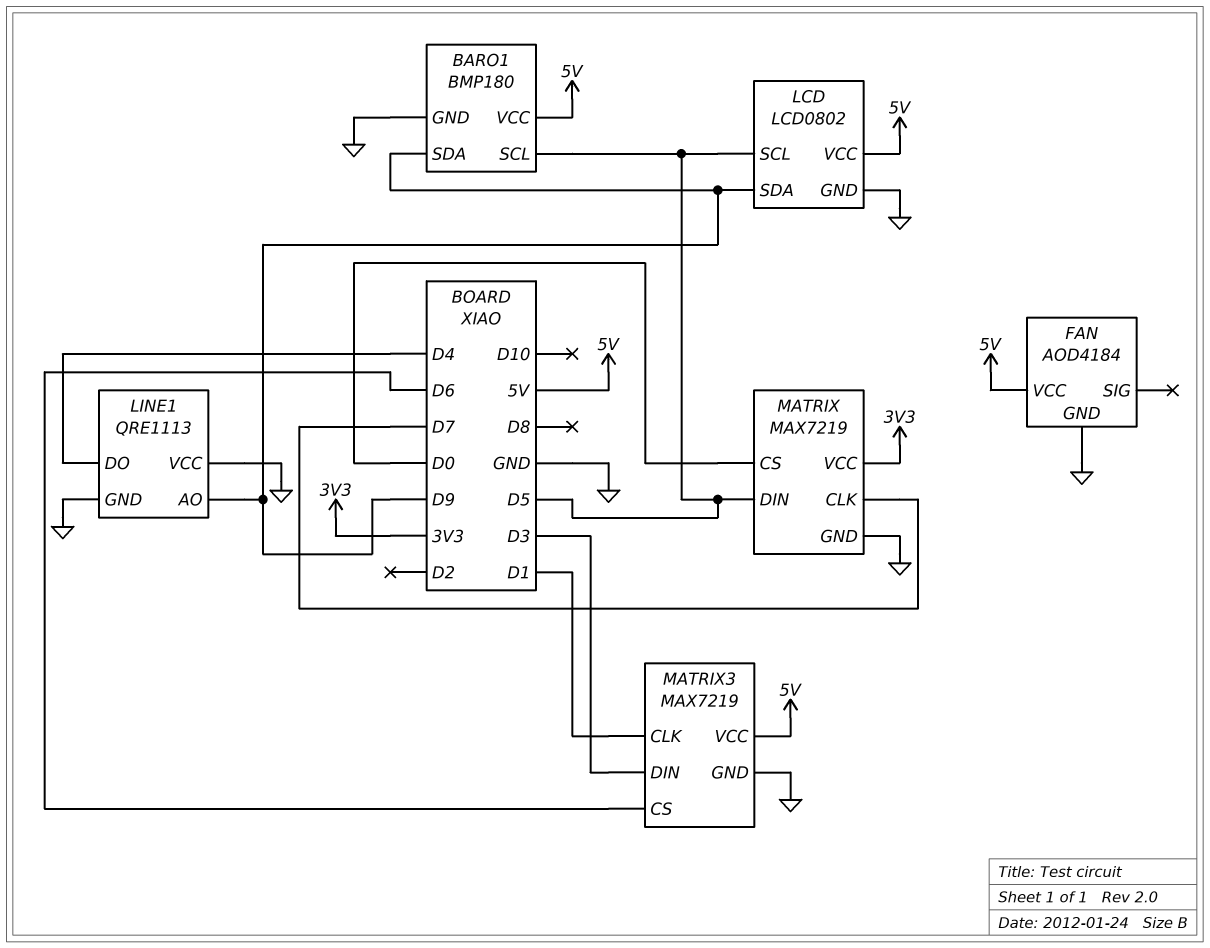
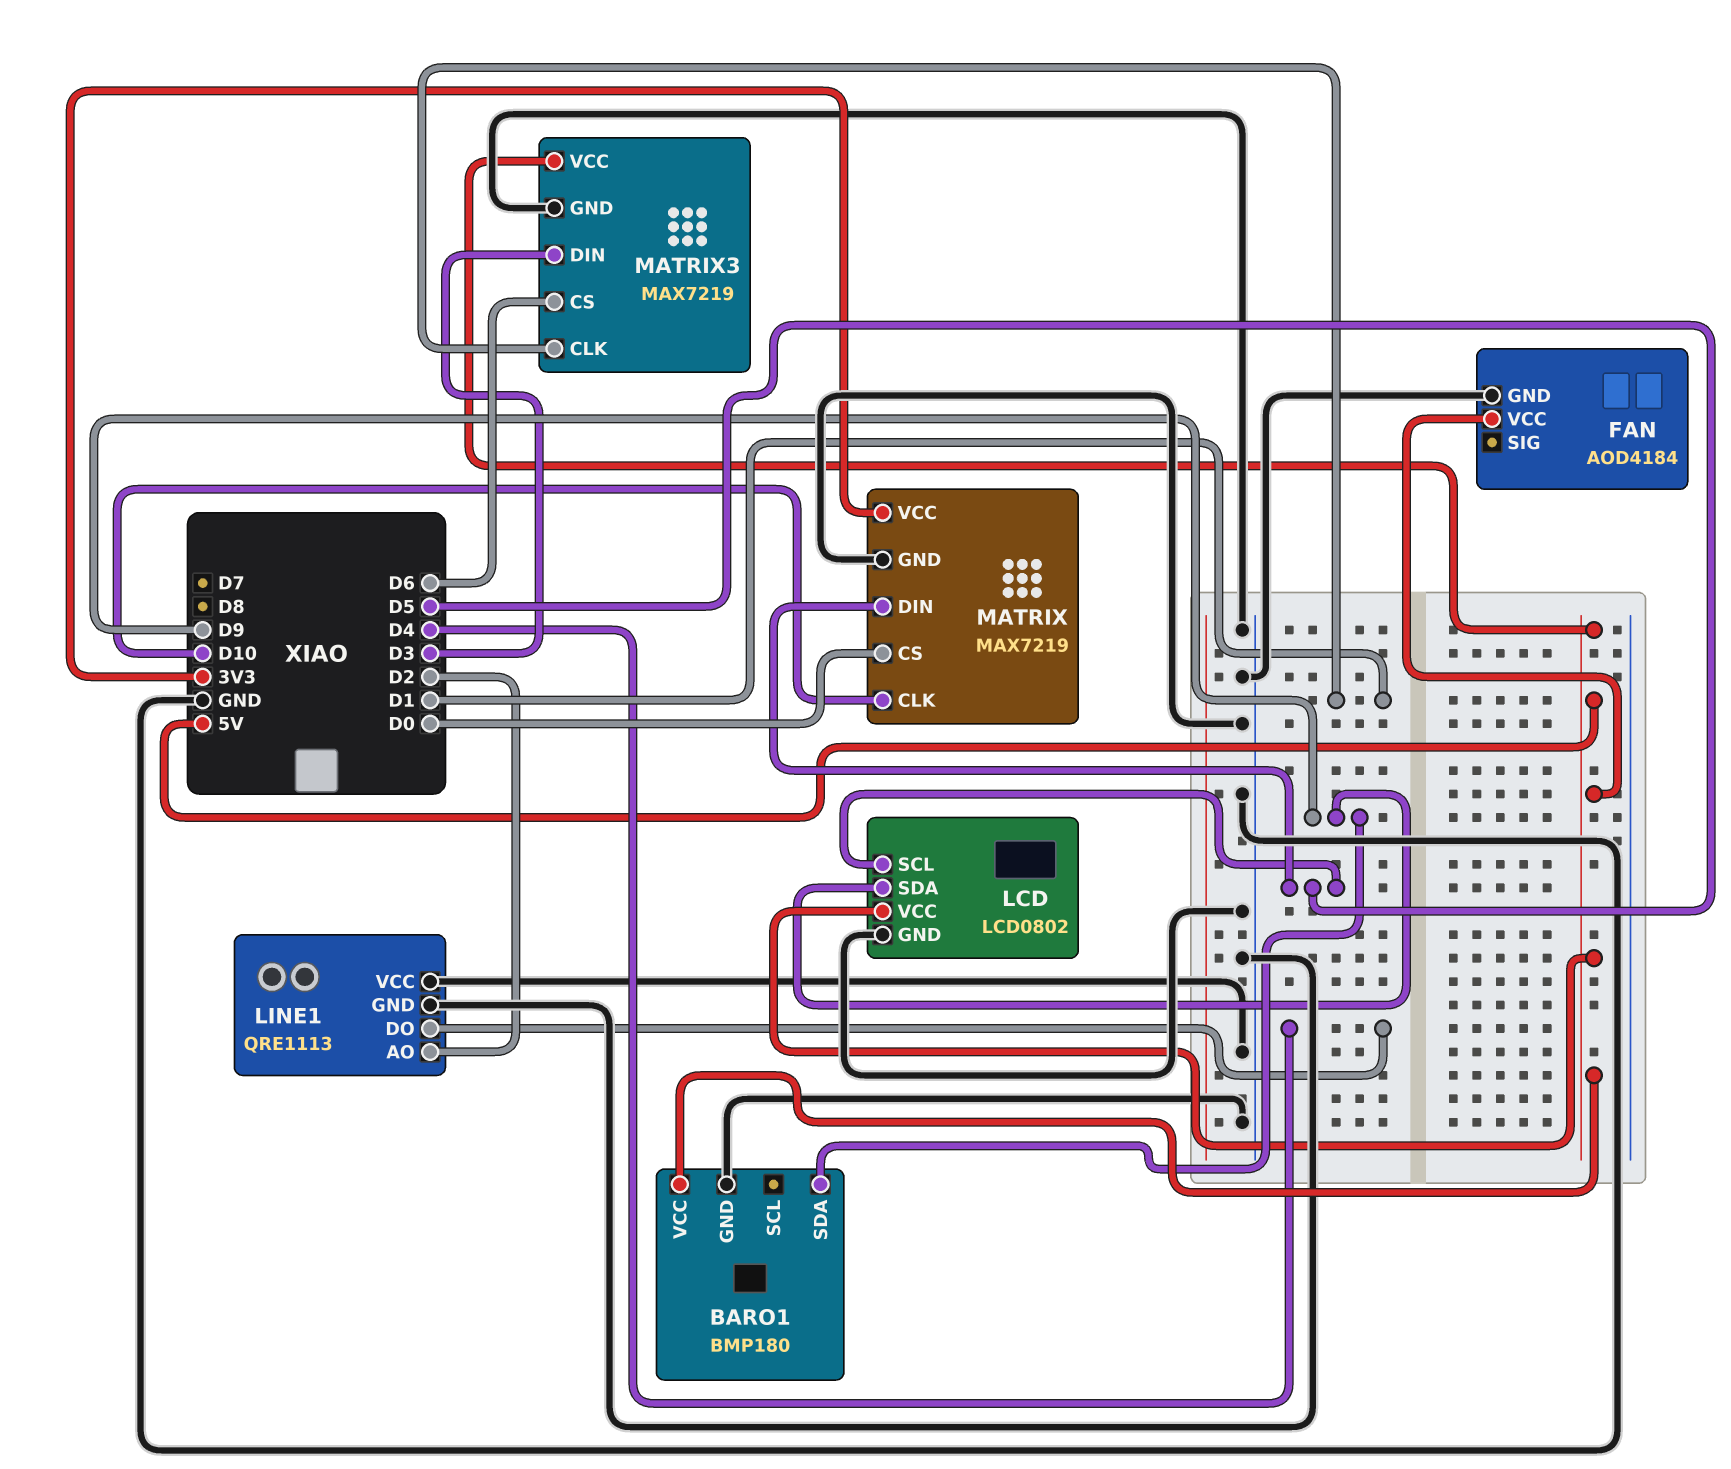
BARO1 pin SCL: D5 -> none
LINE1 pin AO: D9 -> D2
MATRIX pin CLK: D7 -> D10

